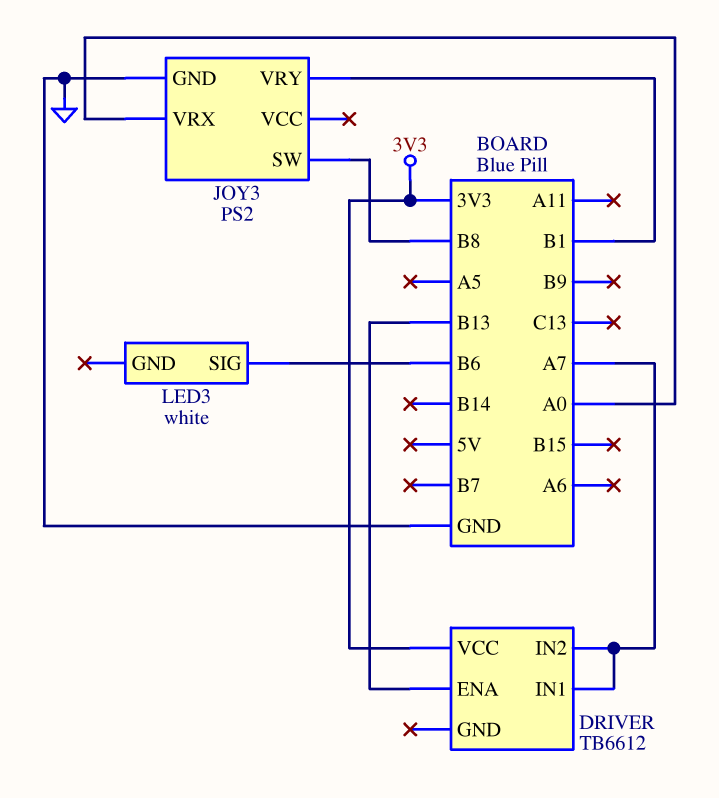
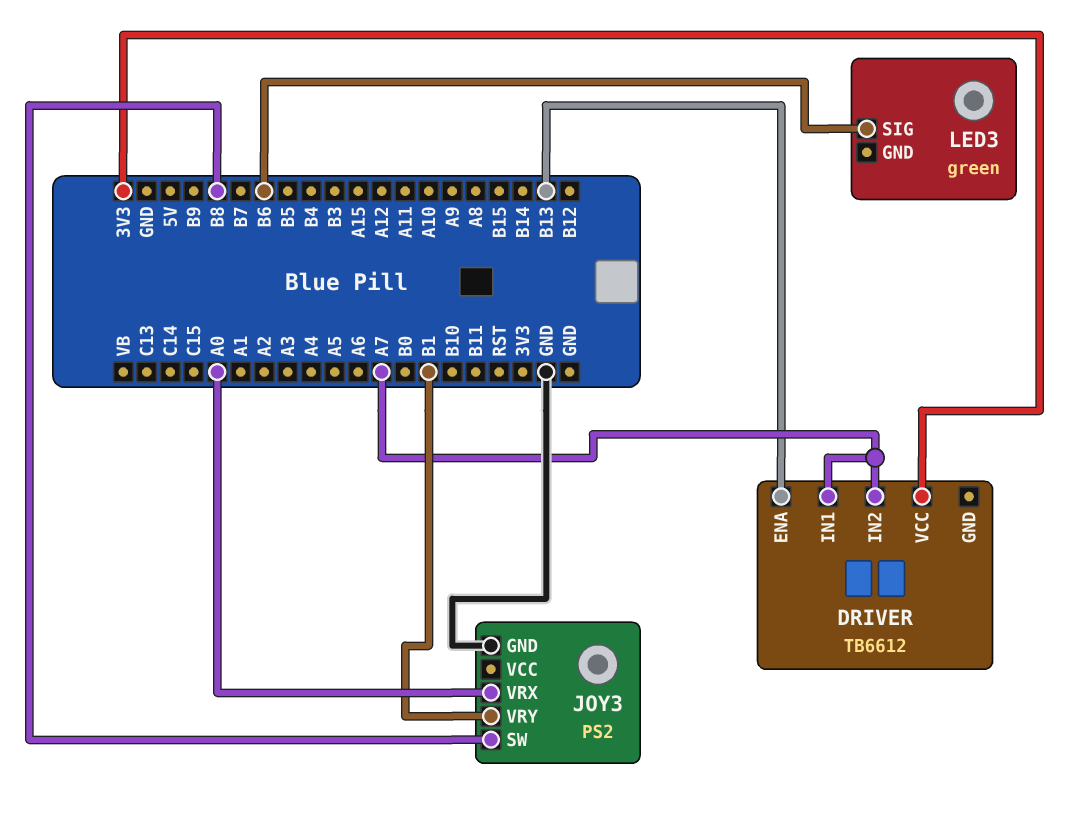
LED3: white -> green

